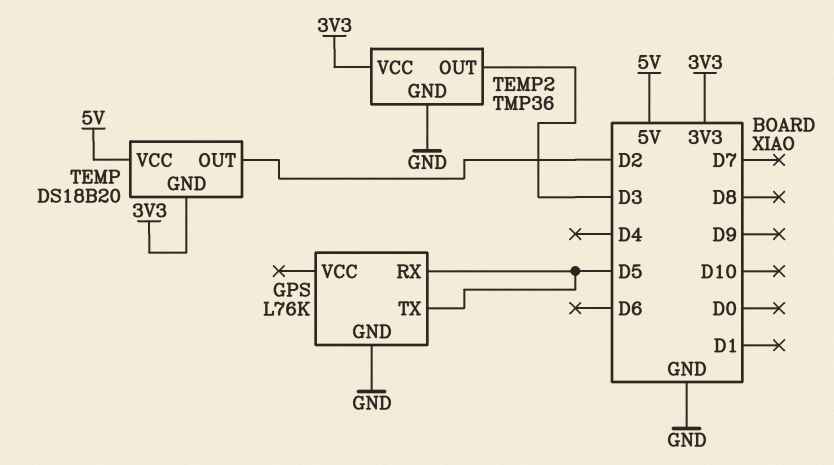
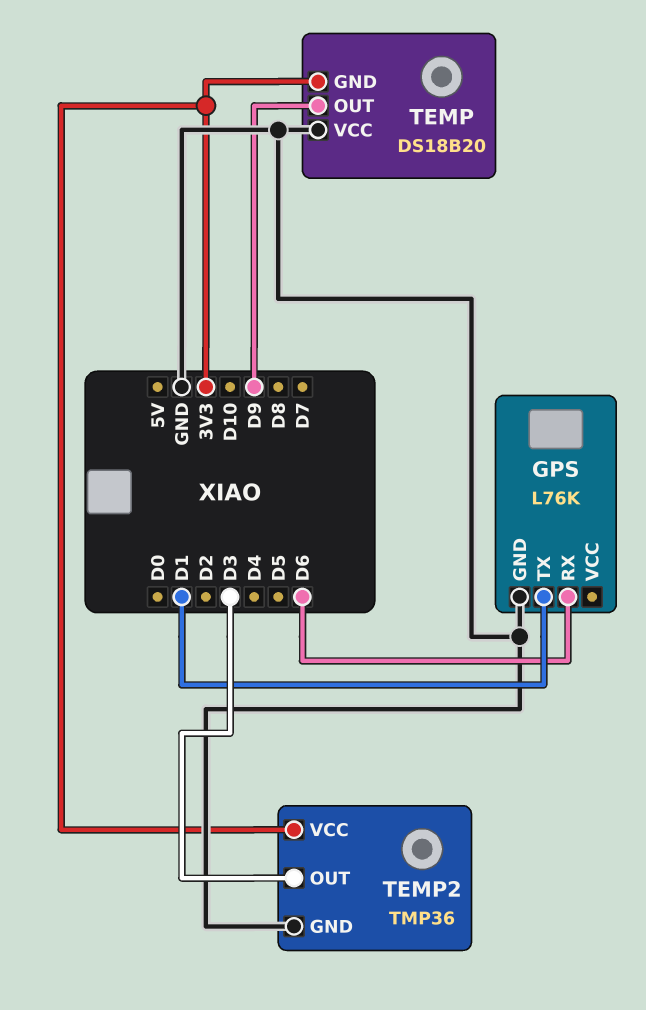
GPS pin RX: D5 -> D6
GPS pin TX: D5 -> D1
TEMP pin OUT: D2 -> D9
TEMP pin VCC: 5V -> GND

